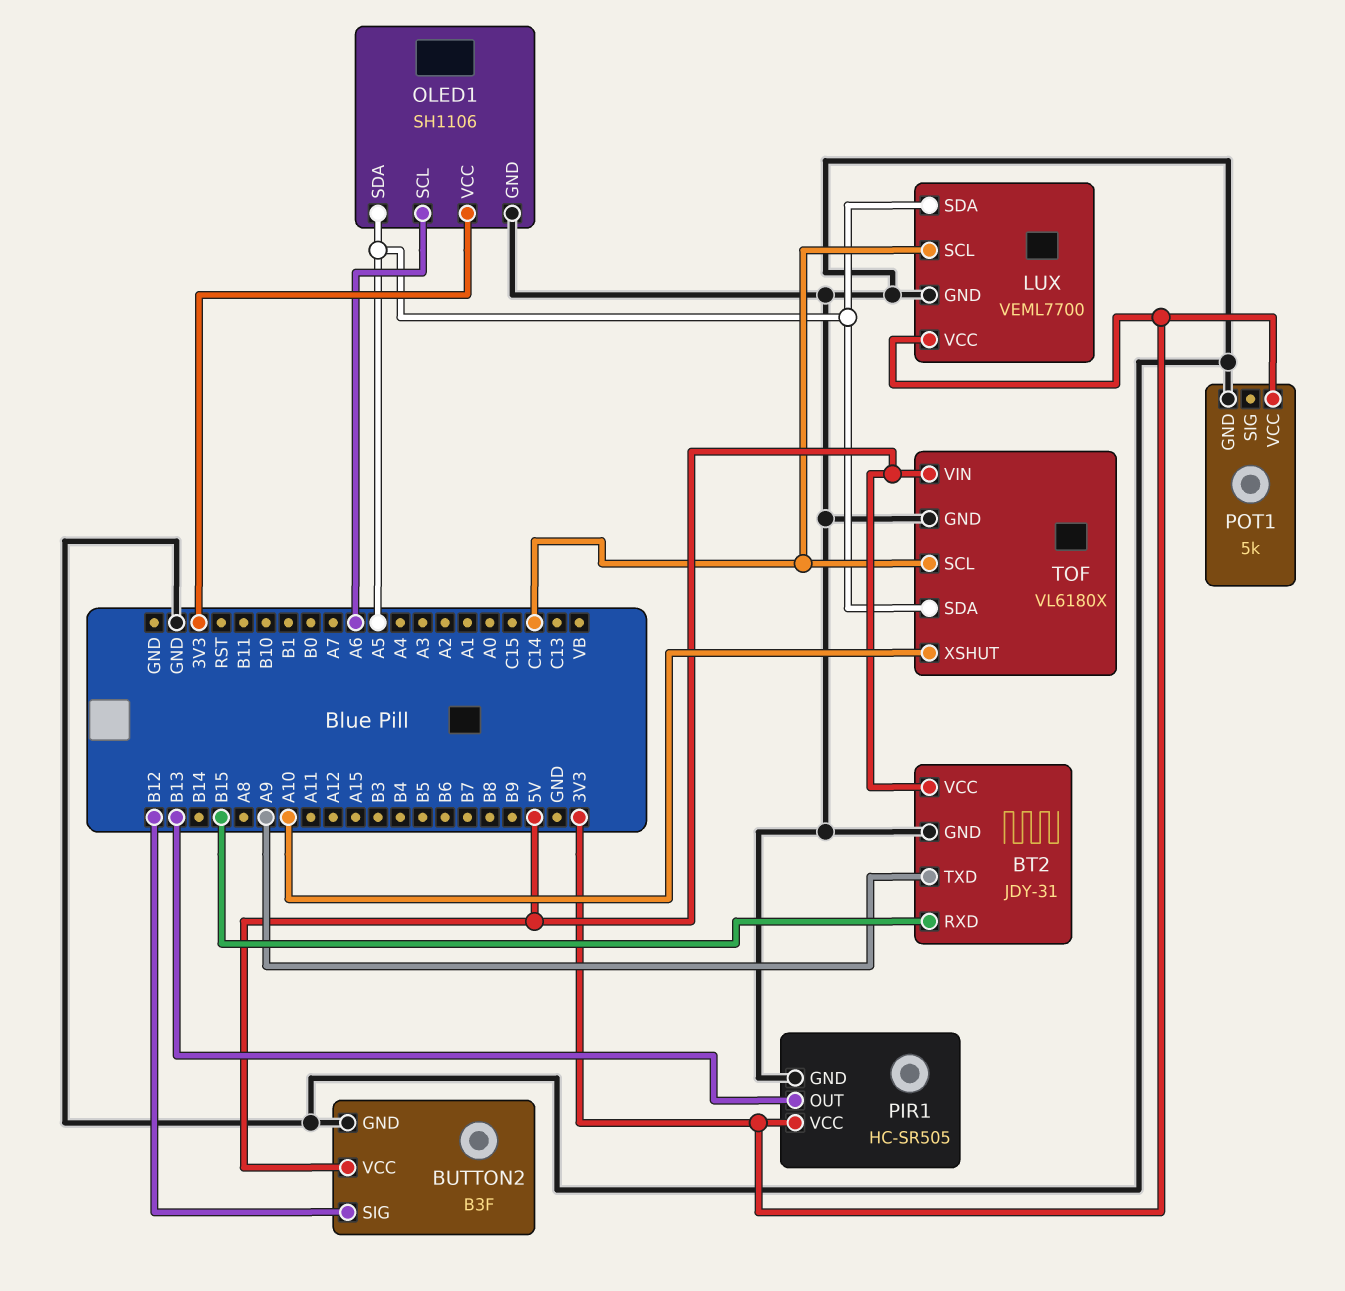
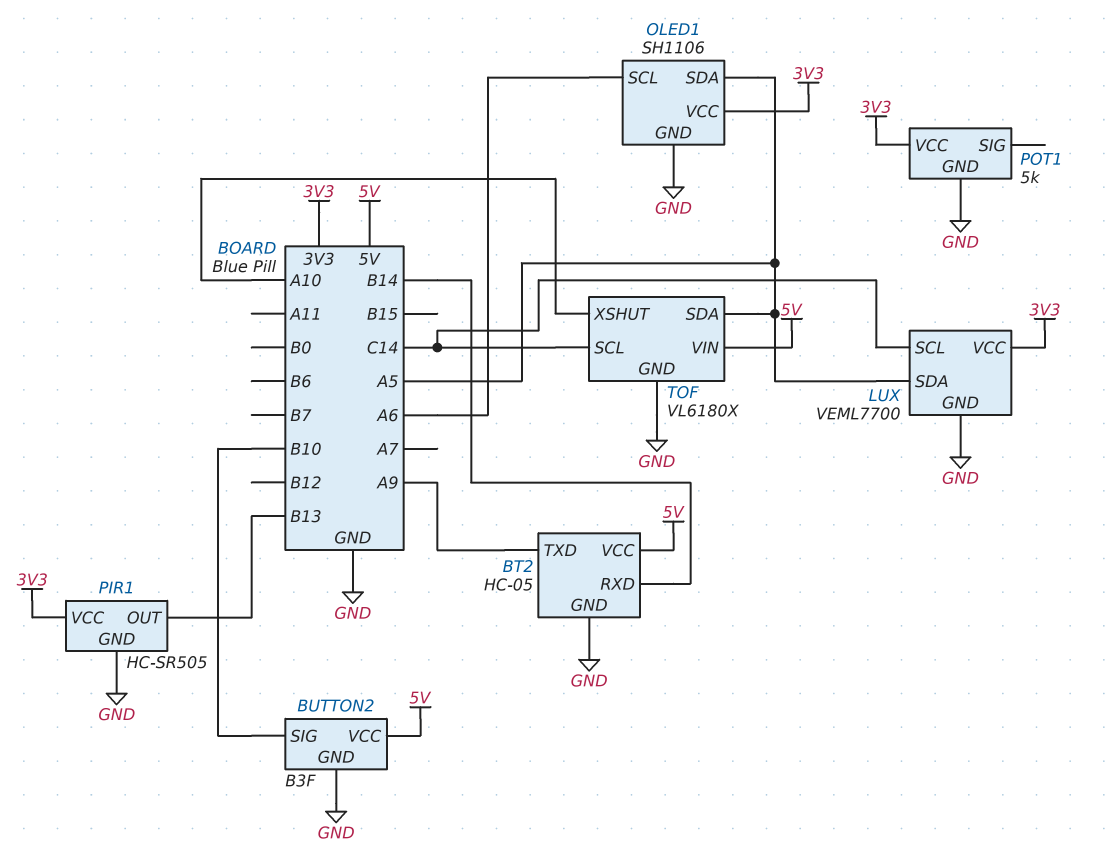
BT2: JDY-31 -> HC-05
BT2 pin RXD: B15 -> B14
BUTTON2 pin SIG: B12 -> B10

